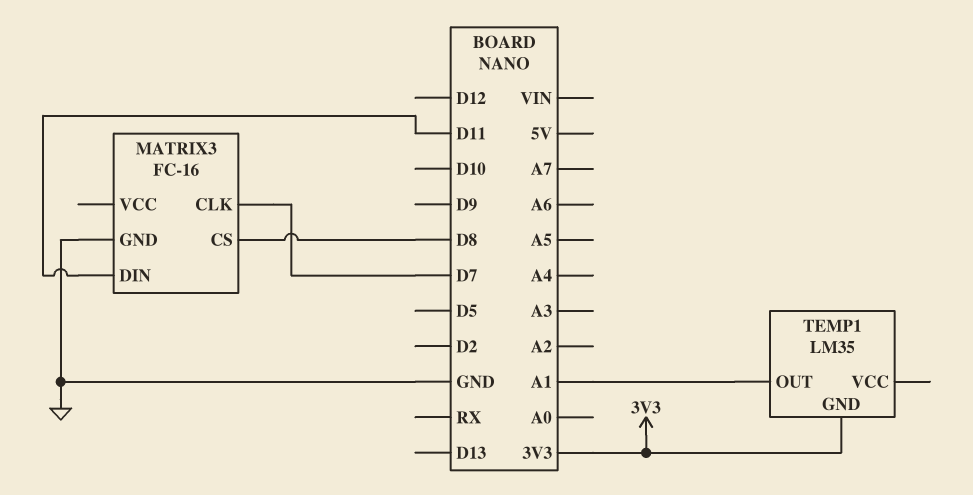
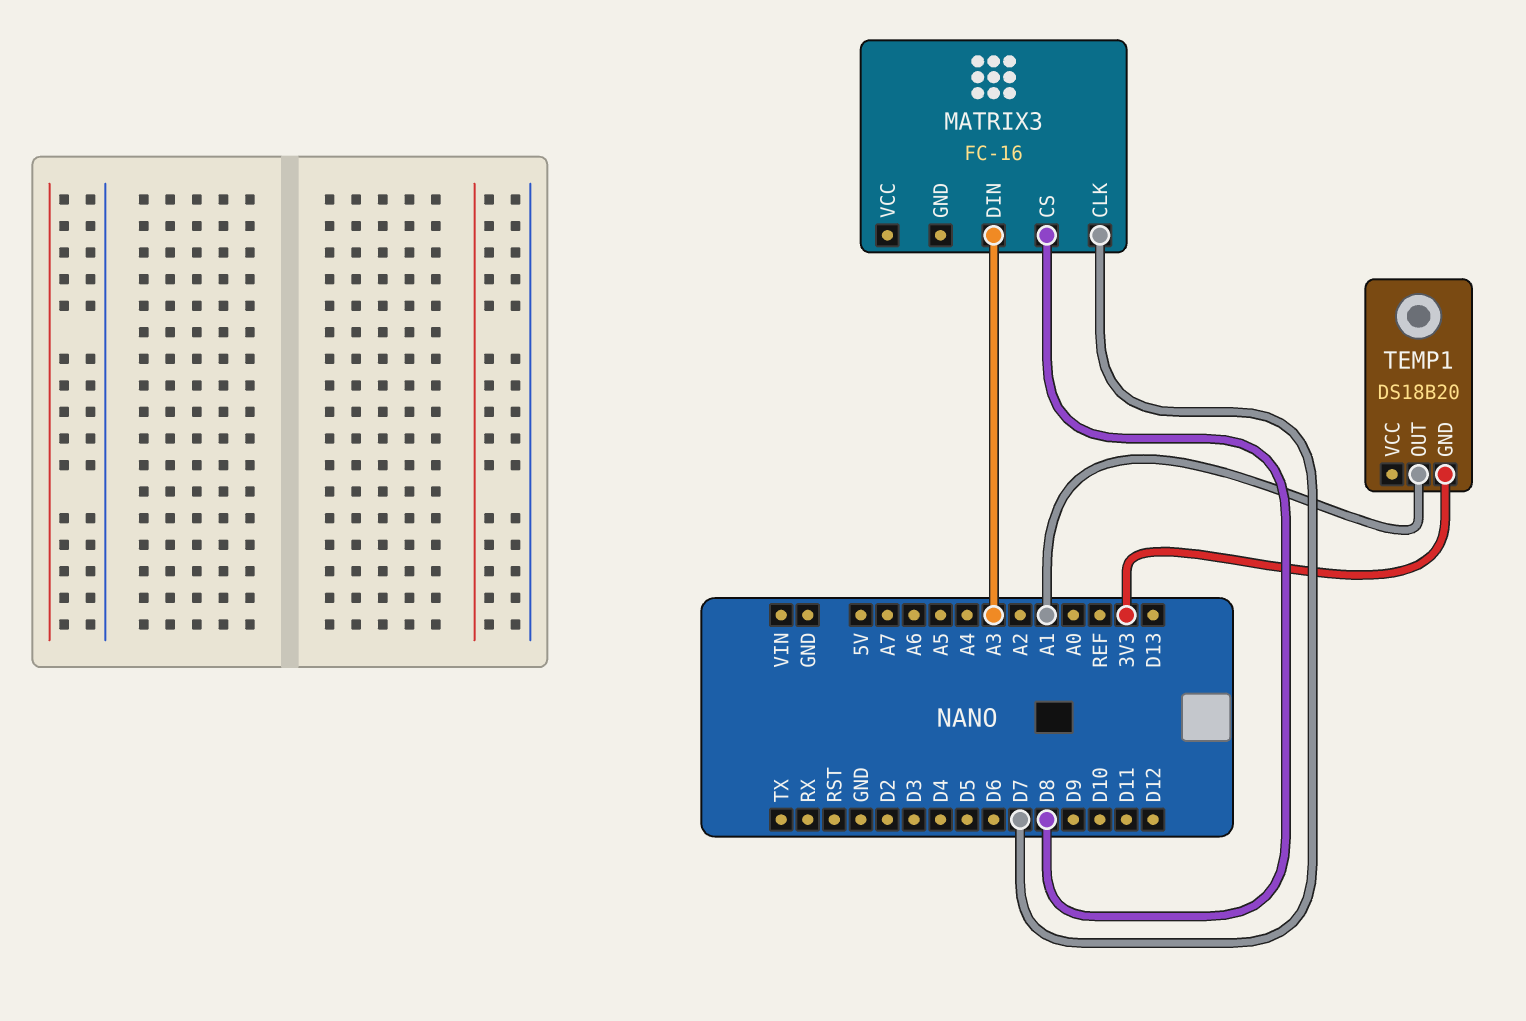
MATRIX3 pin DIN: D11 -> A3
MATRIX3 pin GND: GND -> none
TEMP1: LM35 -> DS18B20

